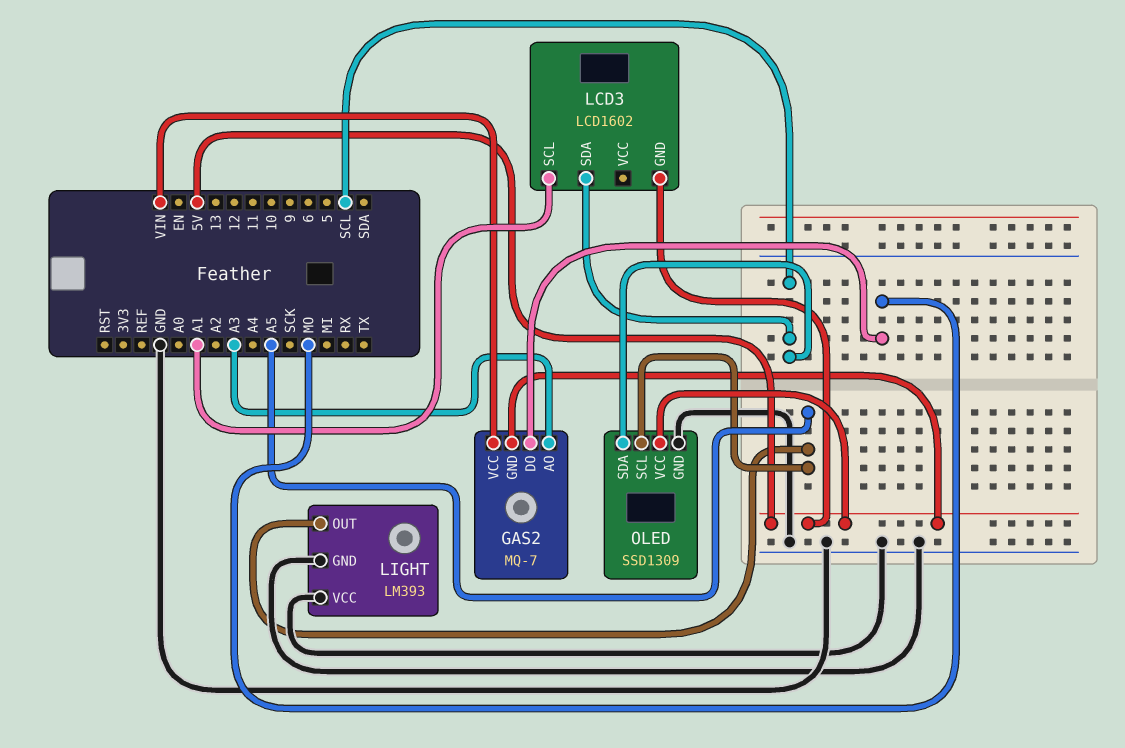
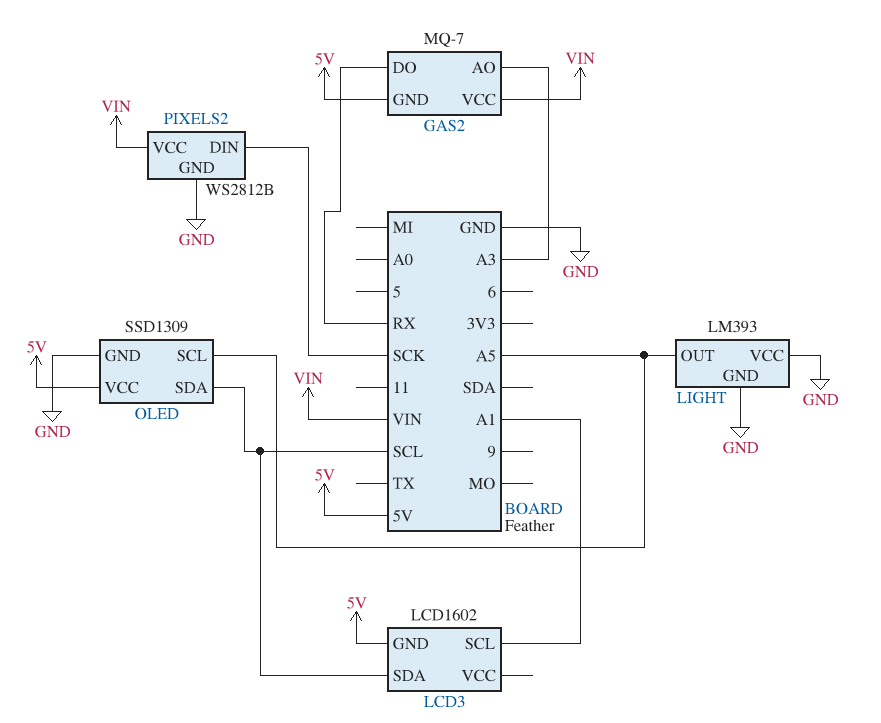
GAS2 pin DO: MO -> RX
PIXELS2: none -> WS2812B
PIXELS2 pin DIN: none -> SCK
PIXELS2 pin GND: none -> GND
PIXELS2 pin VCC: none -> VIN

